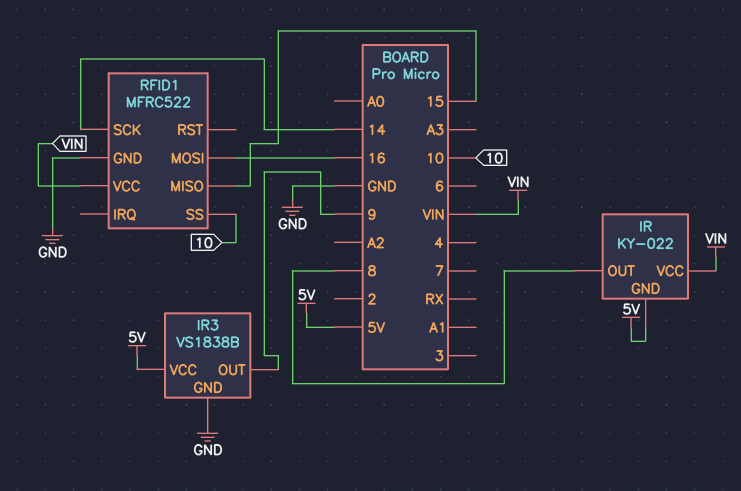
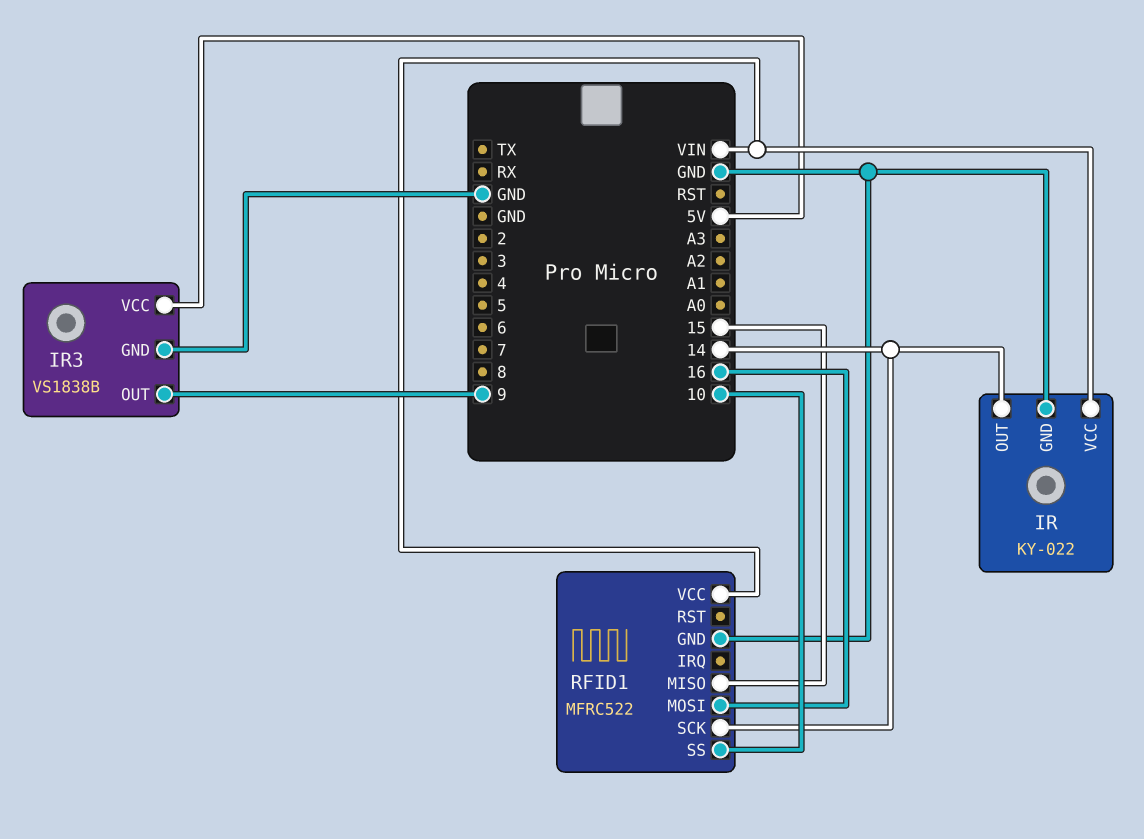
IR pin GND: 5V -> GND
IR pin OUT: 8 -> 14

